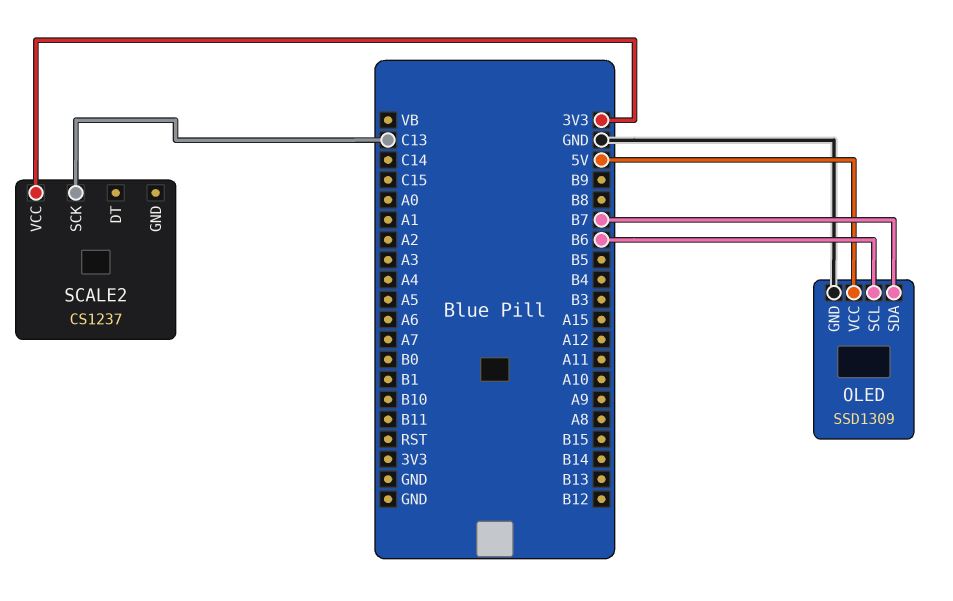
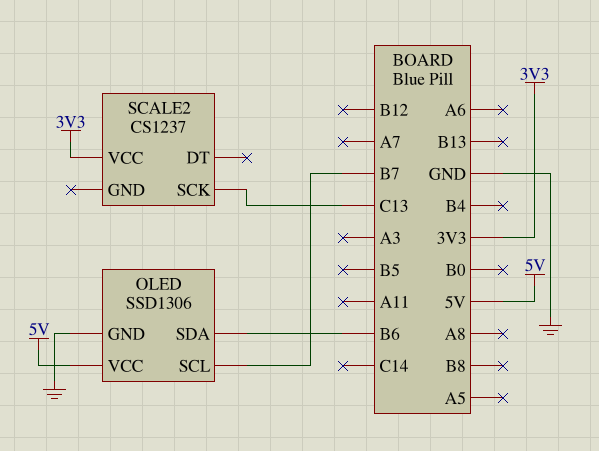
OLED: SSD1309 -> SSD1306
OLED pin SCL: B6 -> B7
OLED pin SDA: B7 -> B6

